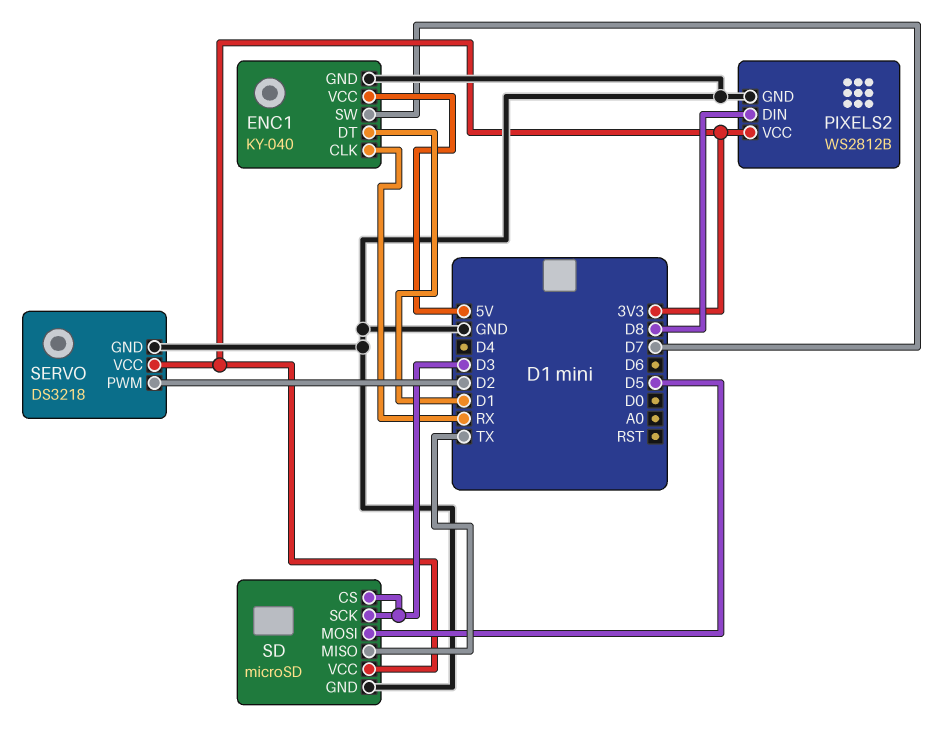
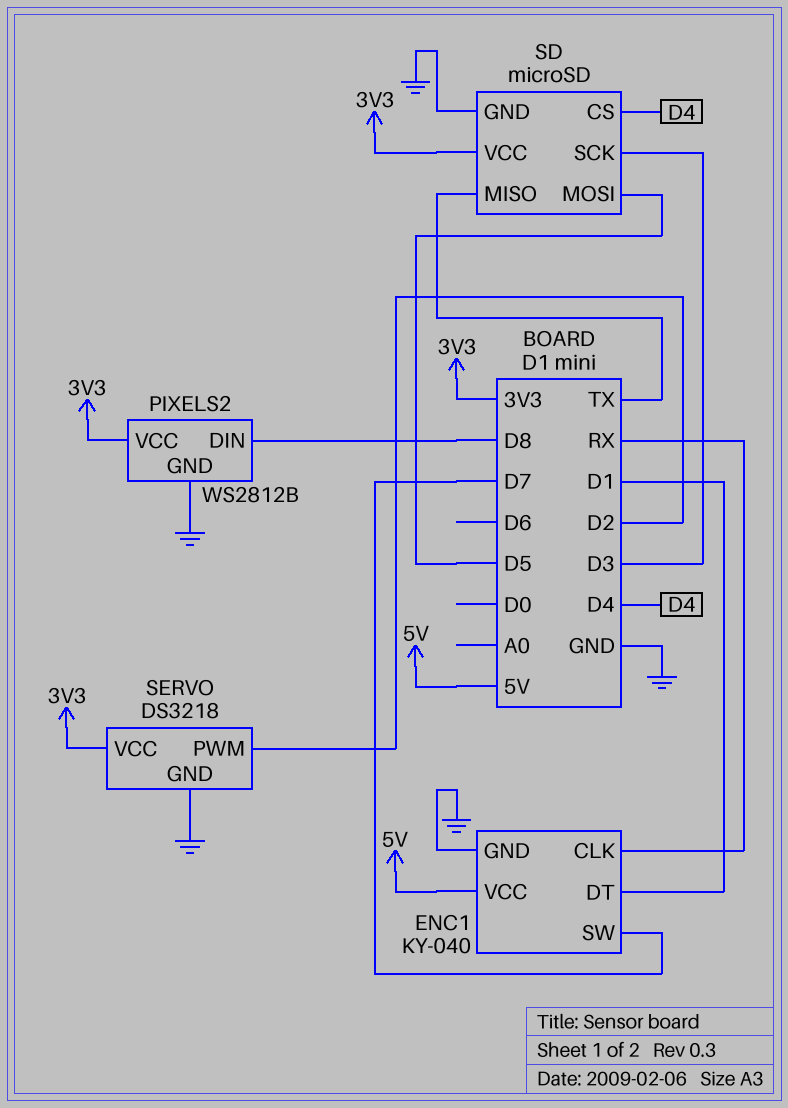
SD pin CS: D3 -> D4

